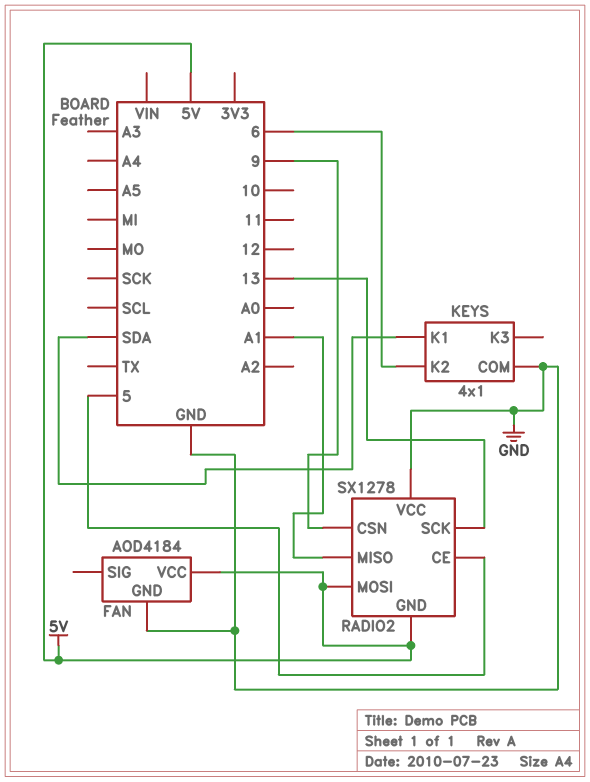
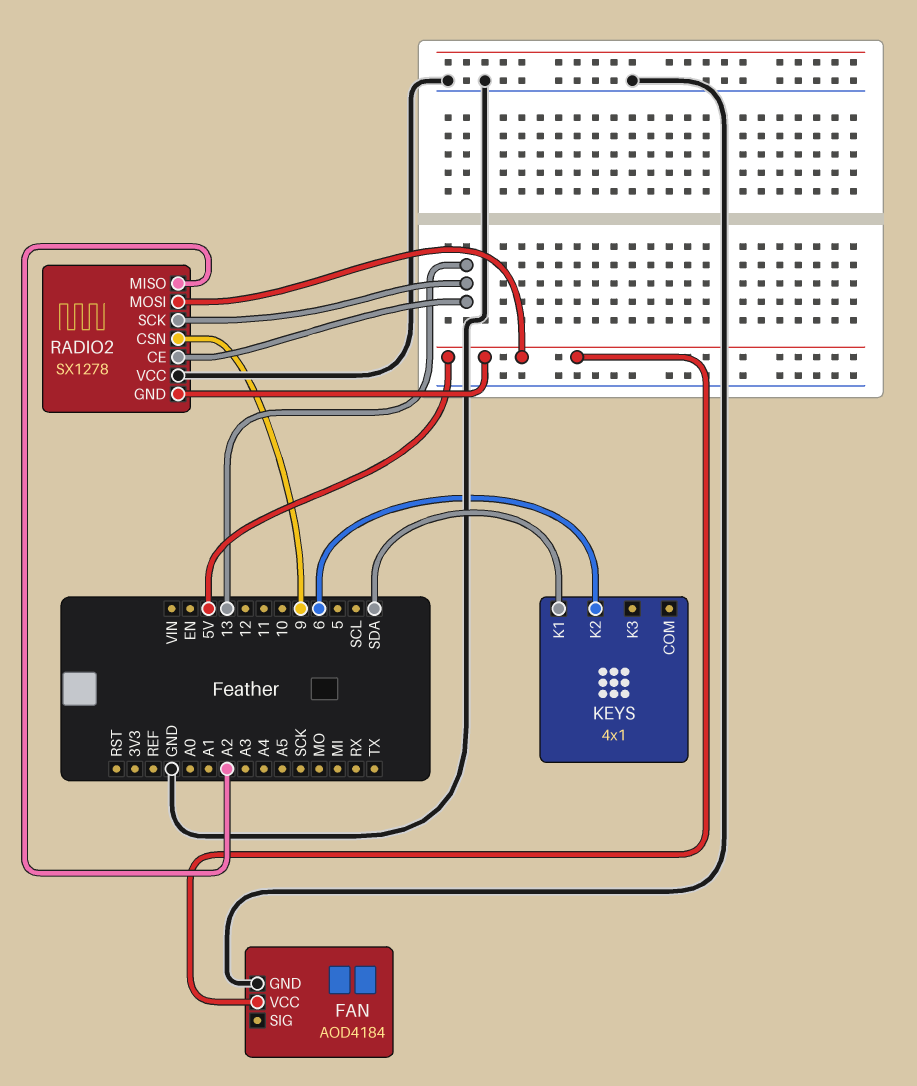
KEYS pin COM: GND -> none
RADIO2 pin CE: 5 -> 13
RADIO2 pin MISO: A1 -> A2

